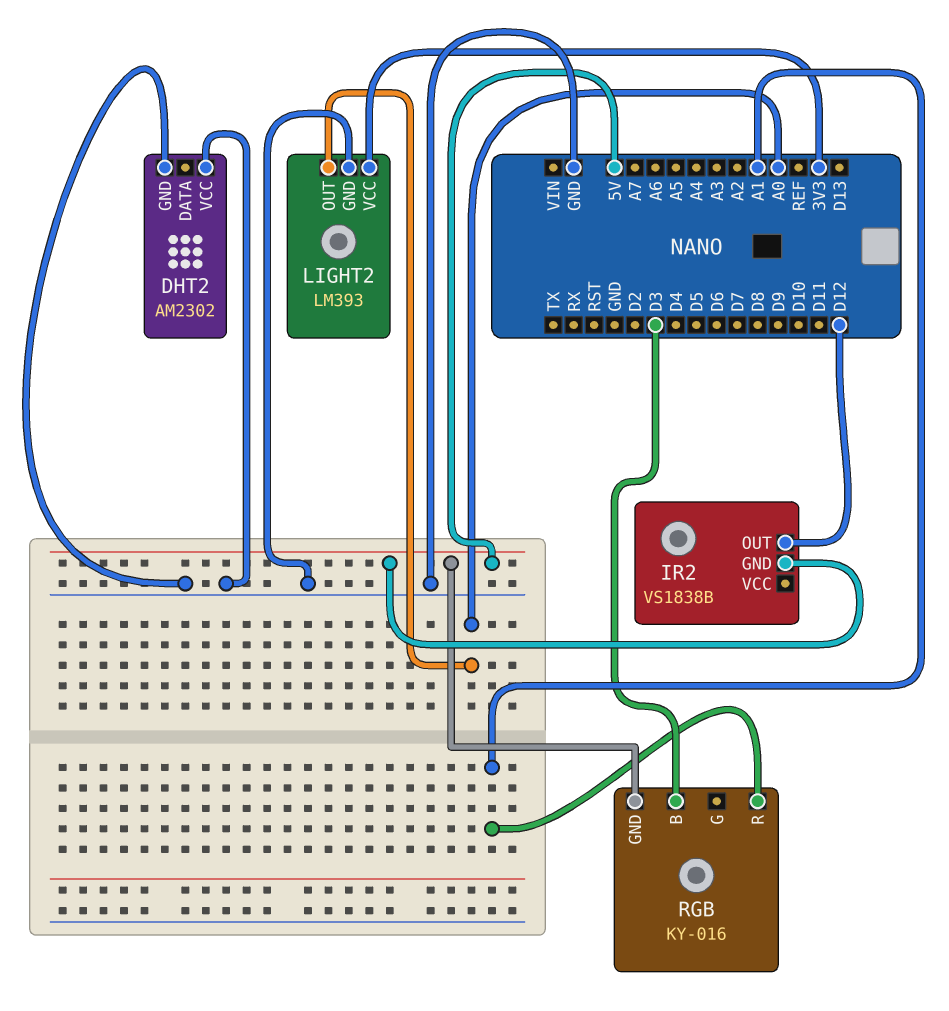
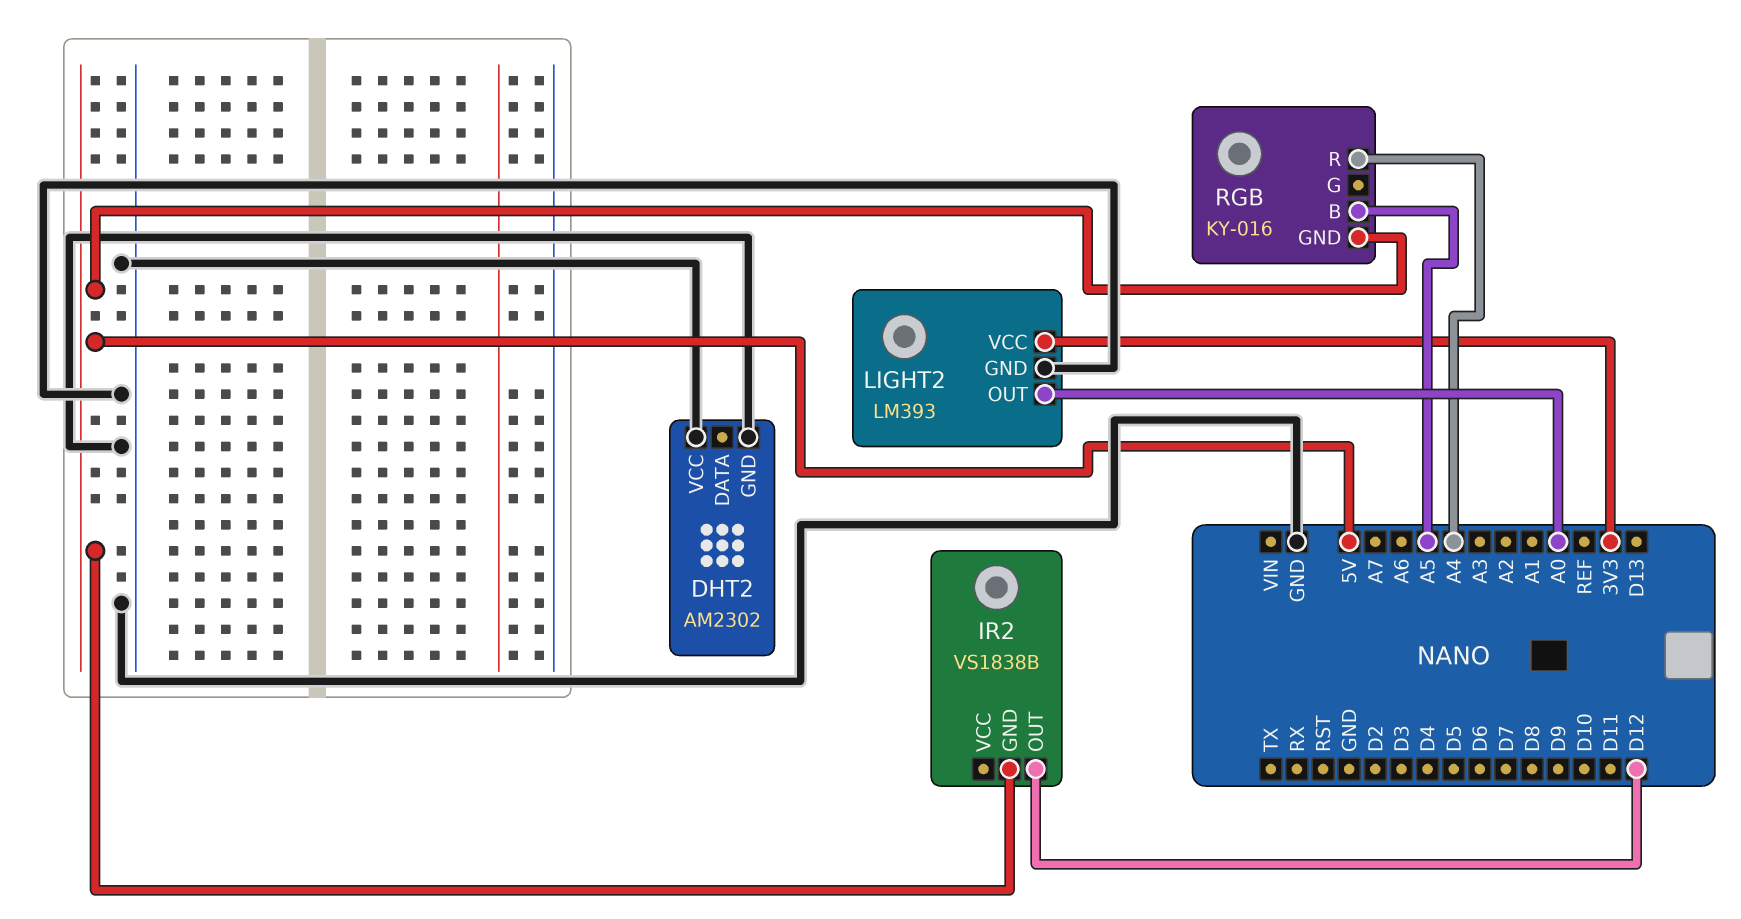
RGB pin B: D3 -> A5
RGB pin R: A1 -> A4

